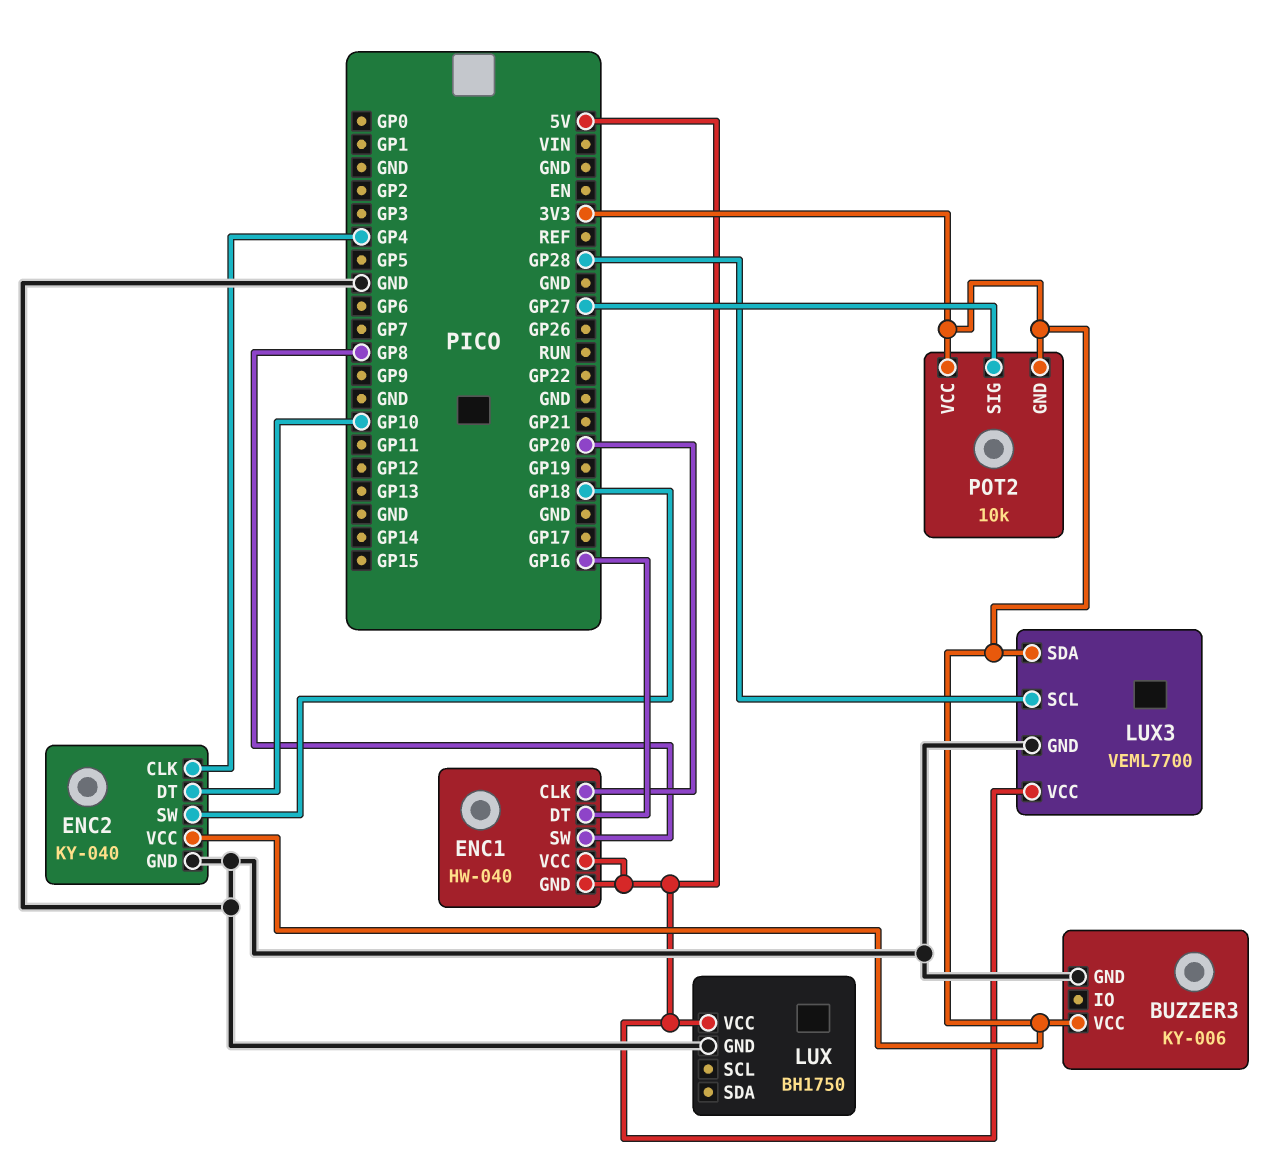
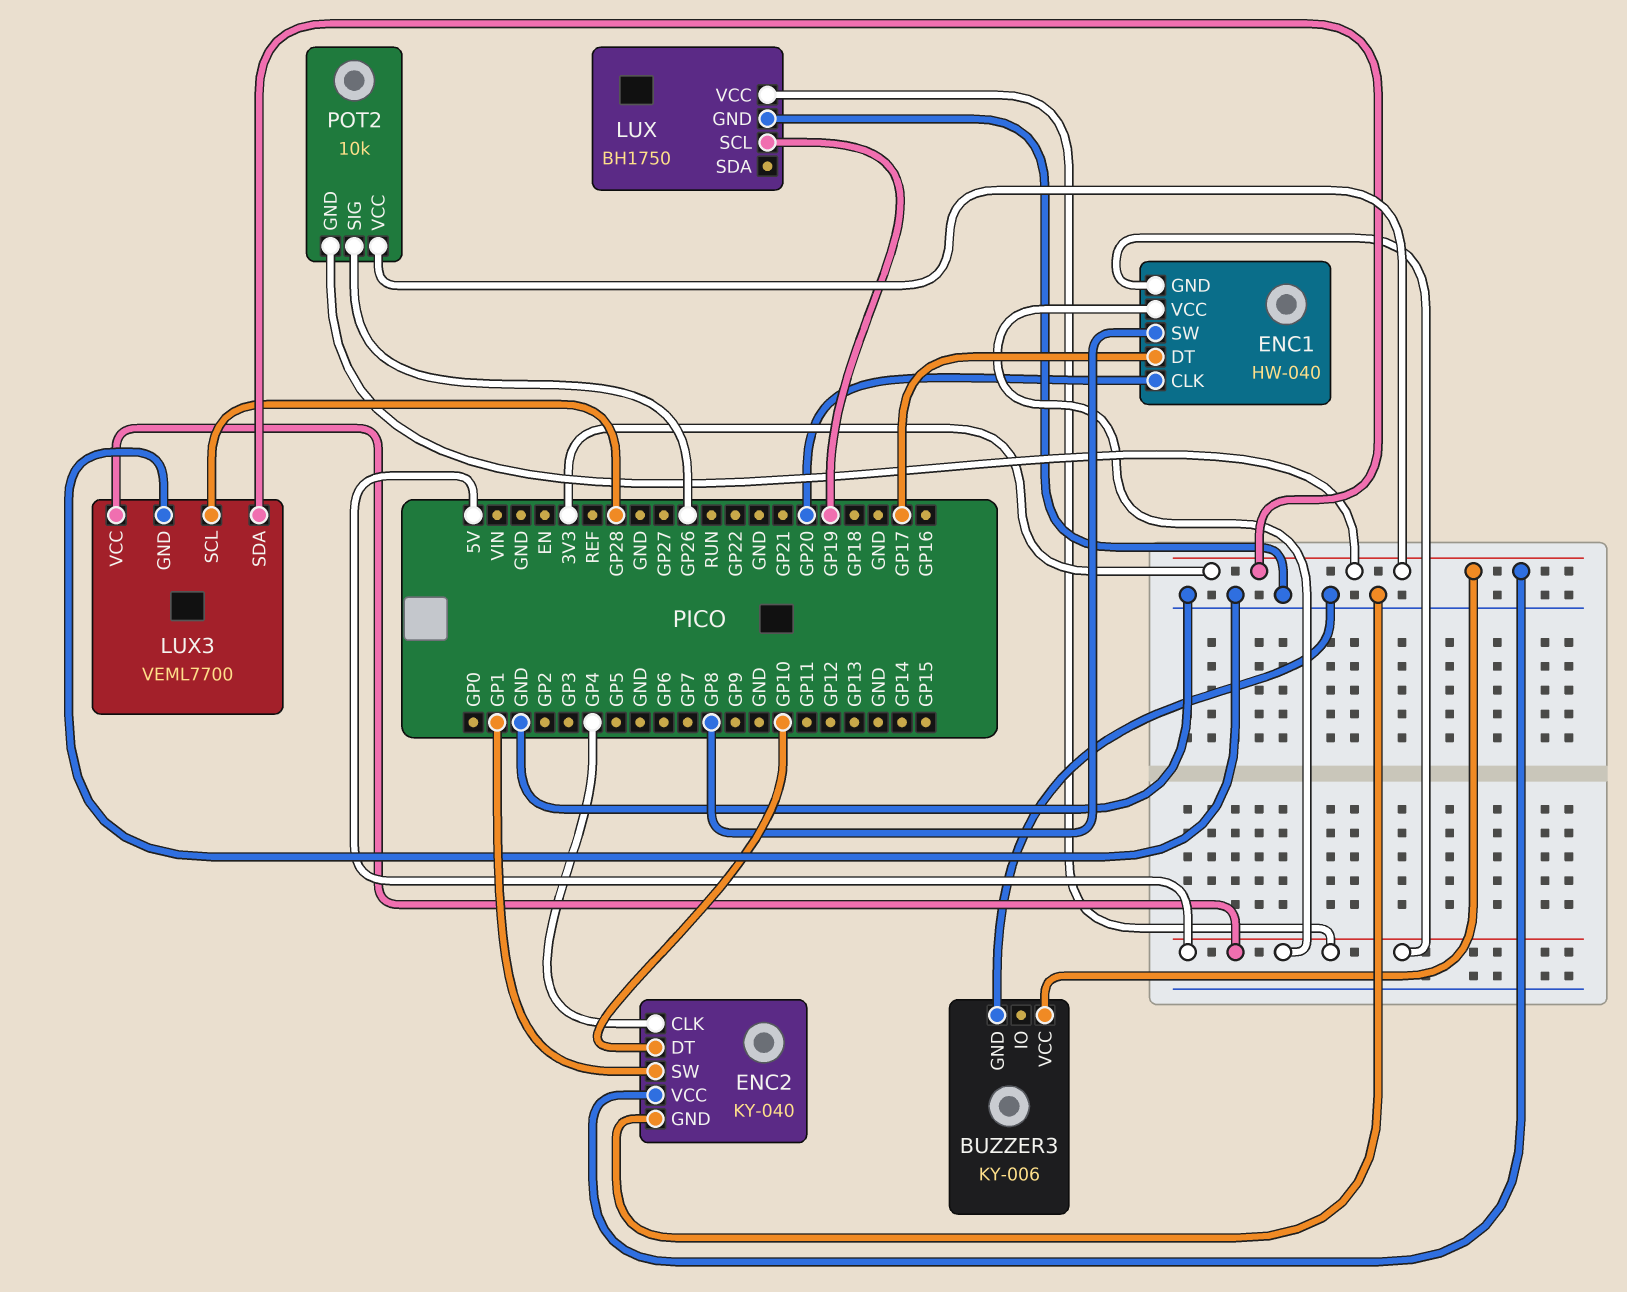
ENC1 pin DT: GP16 -> GP17
ENC2 pin SW: GP18 -> GP1
LUX pin SCL: none -> GP19
POT2 pin SIG: GP27 -> GP26

